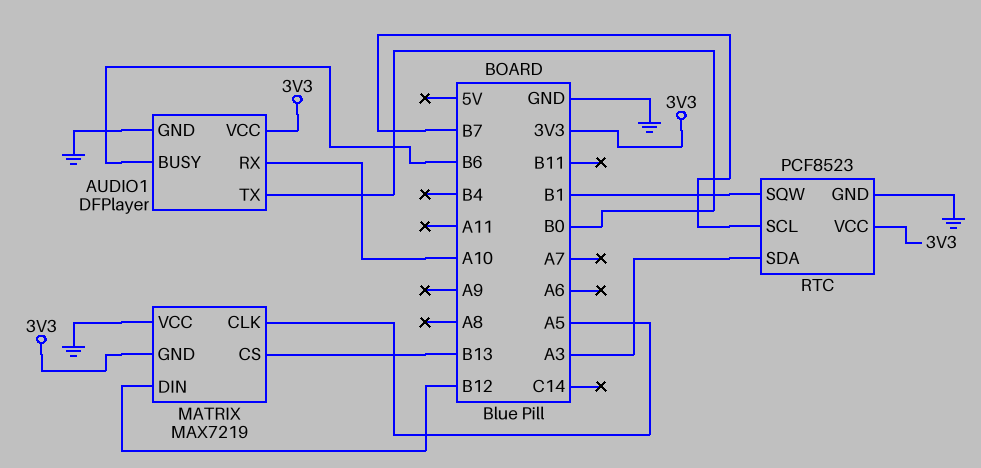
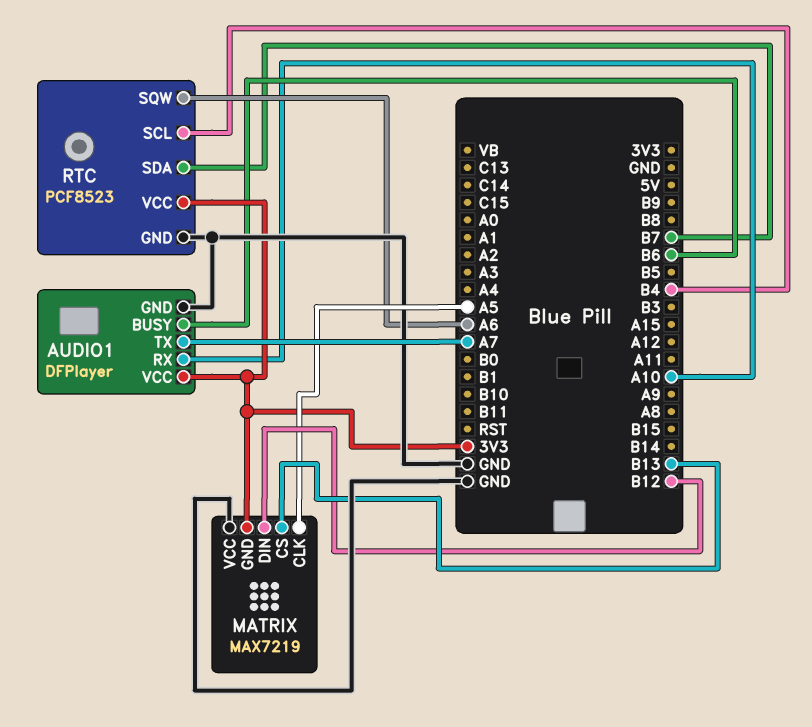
AUDIO1 pin TX: B0 -> A7
RTC pin SCL: B7 -> B4
RTC pin SDA: A3 -> B7
RTC pin SQW: B1 -> A6

